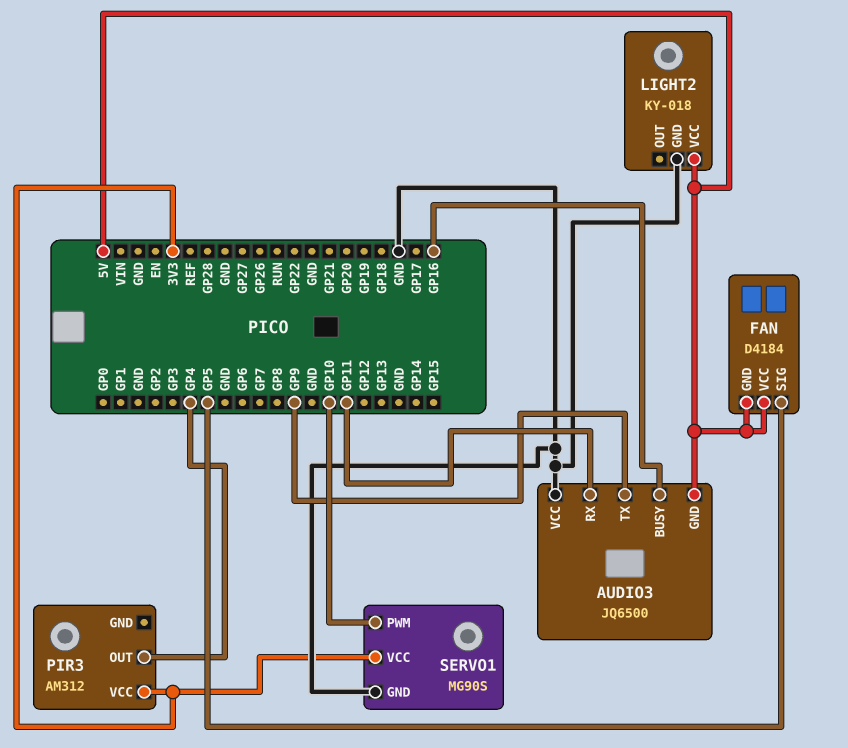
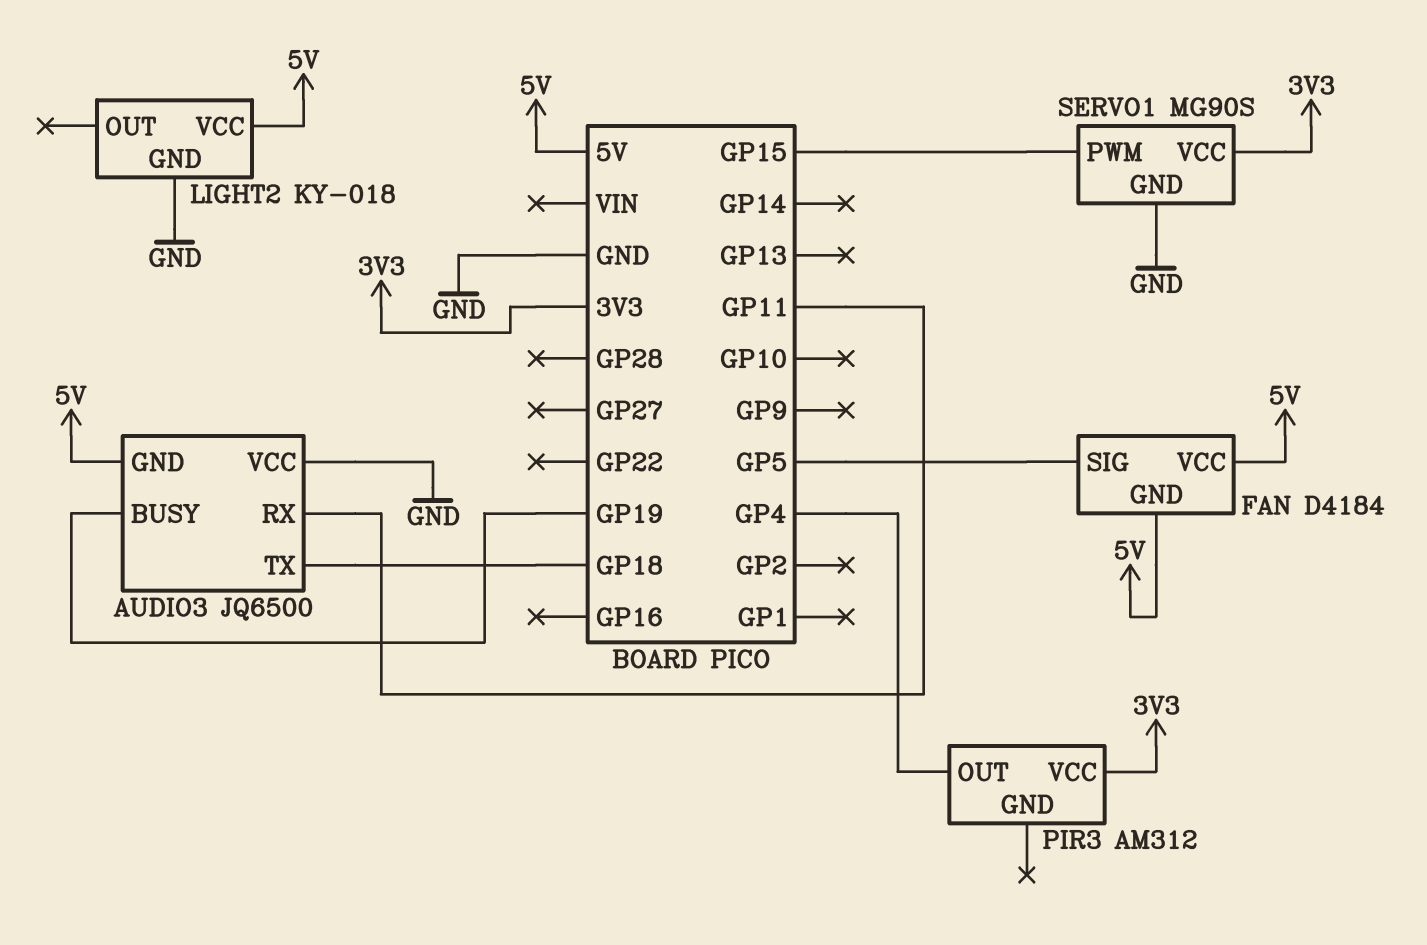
AUDIO3 pin BUSY: GP16 -> GP19
AUDIO3 pin TX: GP9 -> GP18
SERVO1 pin PWM: GP10 -> GP15

